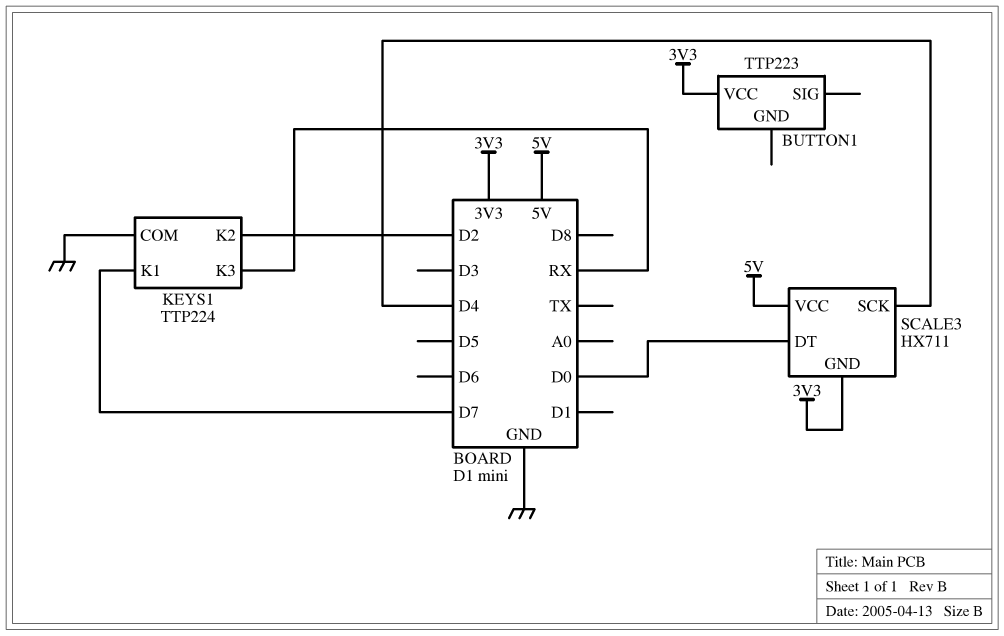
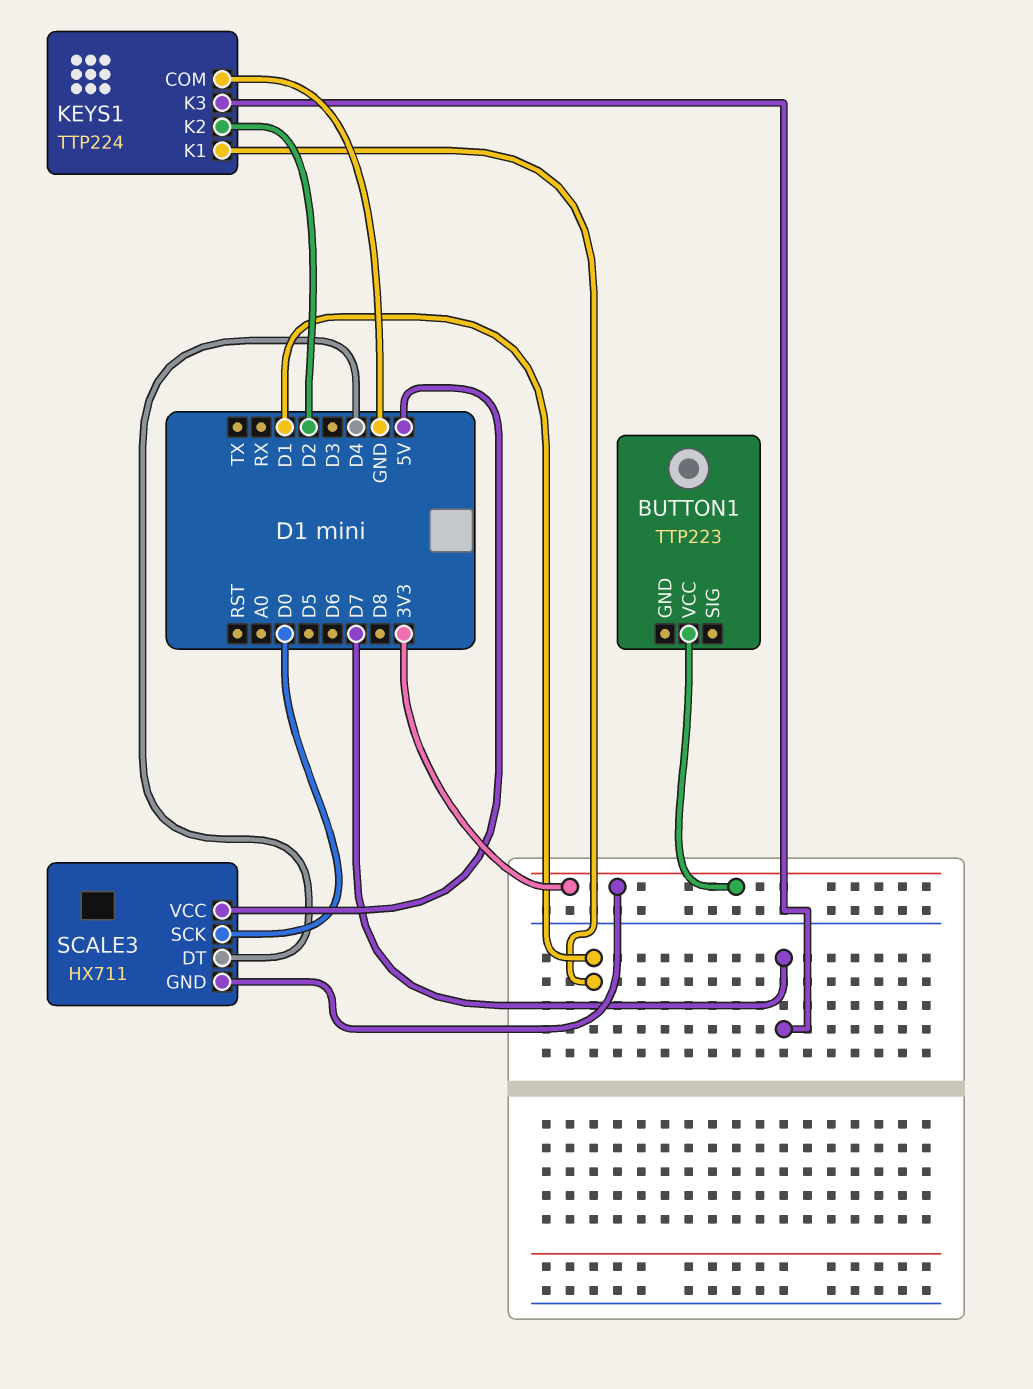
KEYS1 pin K1: D7 -> D1
KEYS1 pin K3: RX -> D7
SCALE3 pin DT: D0 -> D4
SCALE3 pin SCK: D4 -> D0

